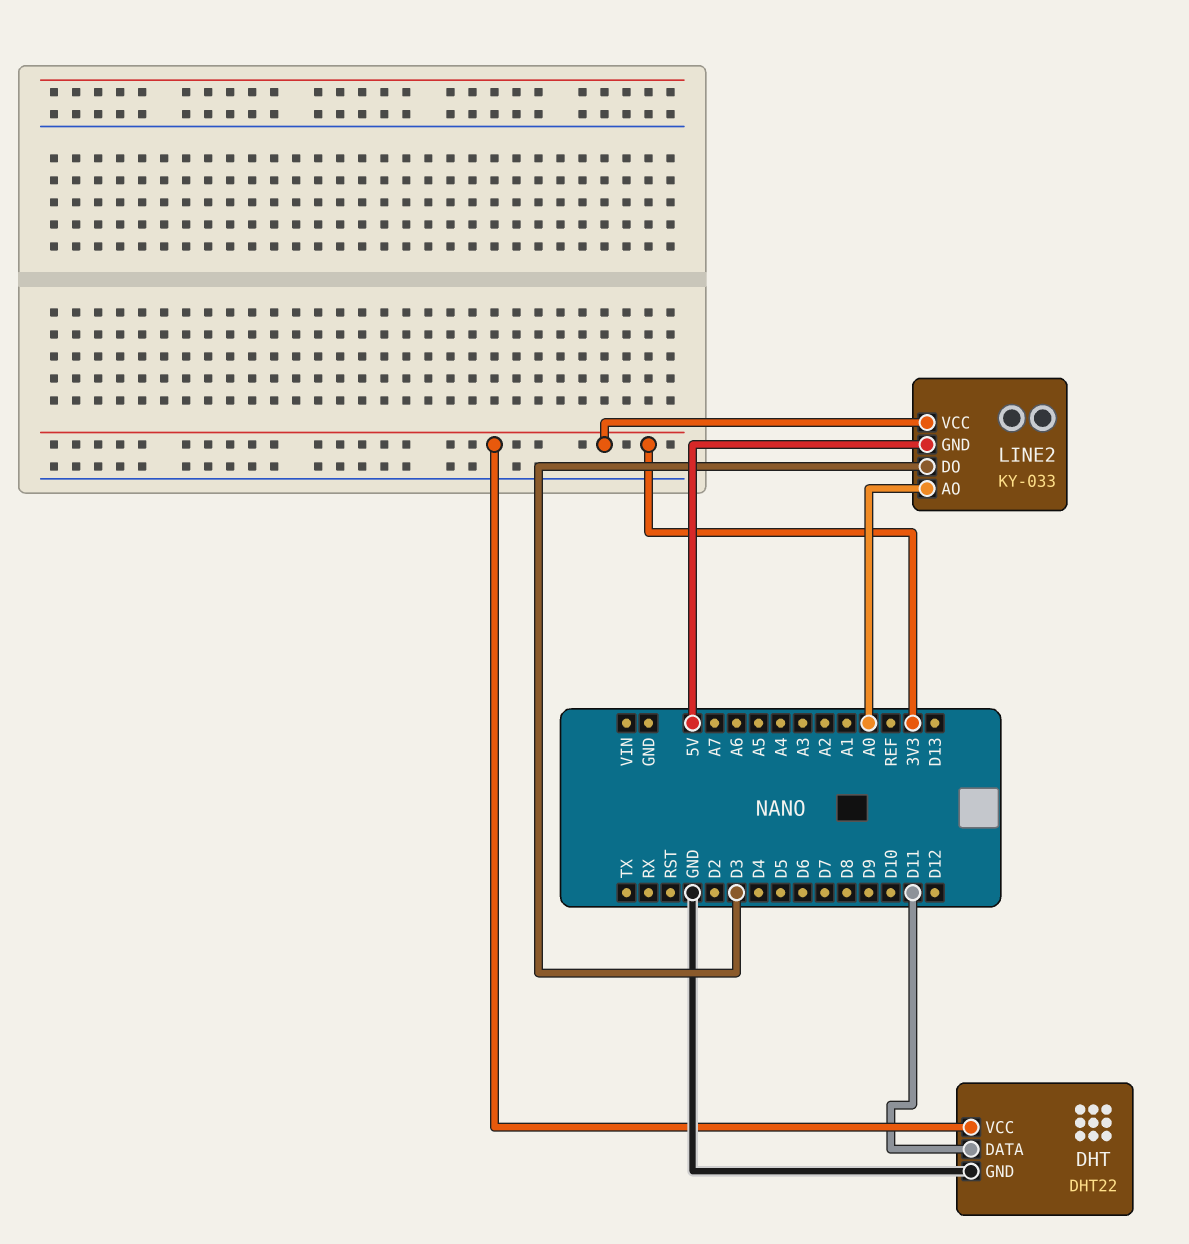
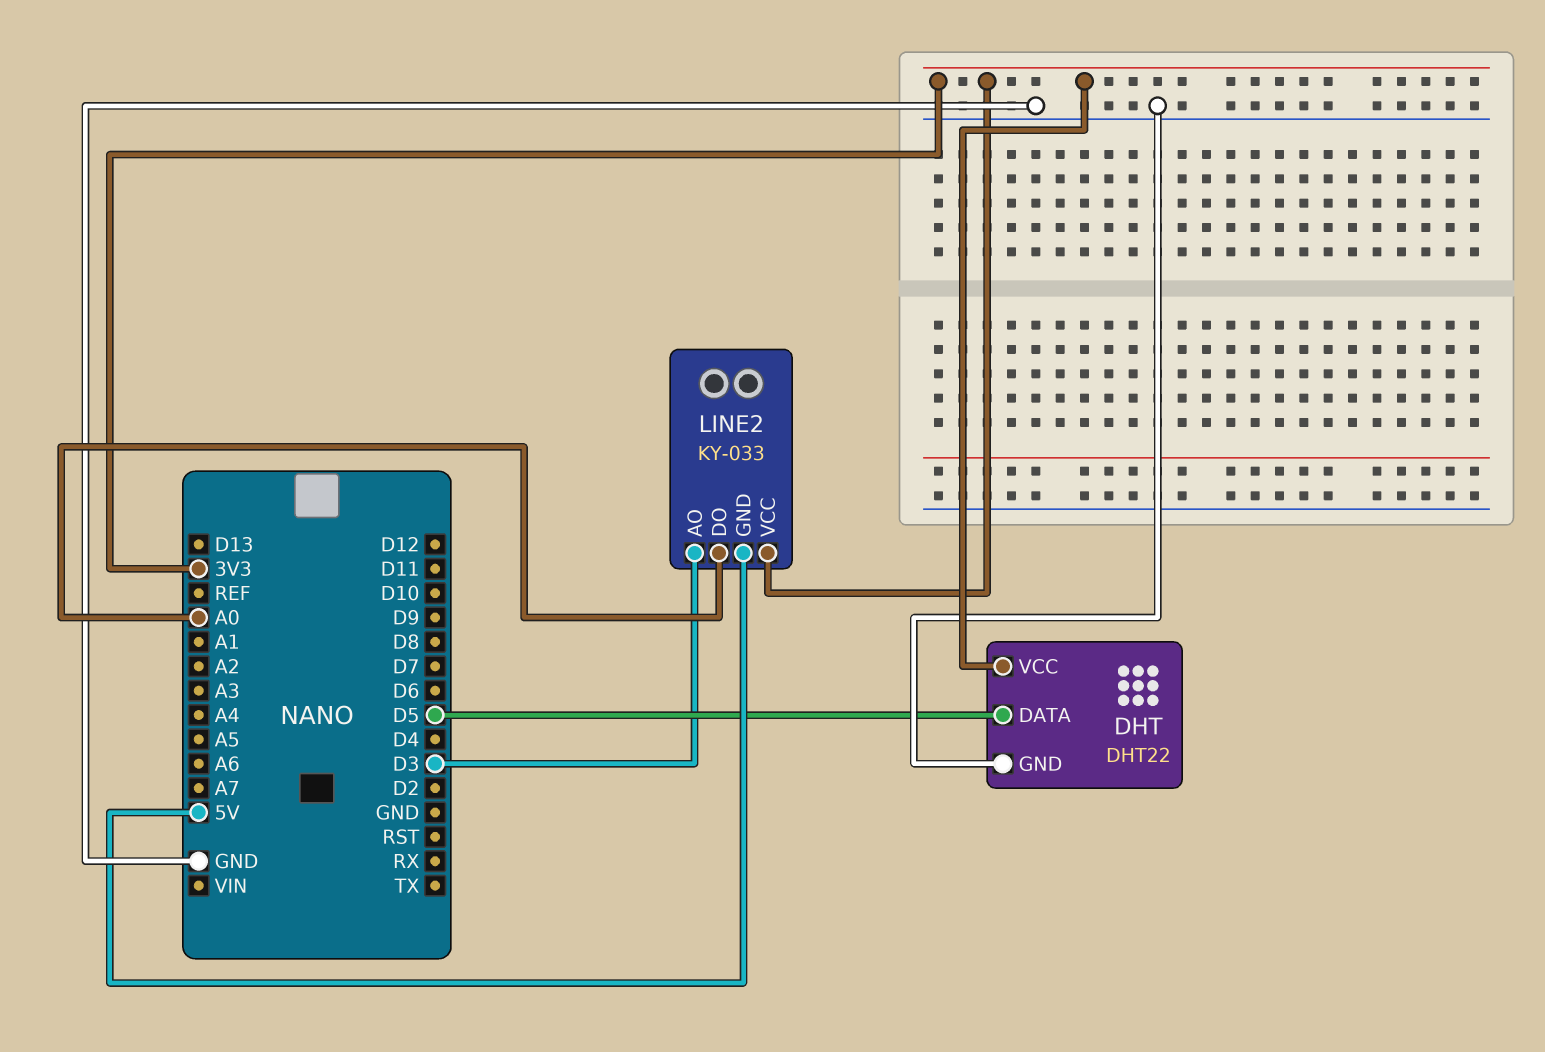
DHT pin DATA: D11 -> D5
LINE2 pin AO: A0 -> D3
LINE2 pin DO: D3 -> A0

